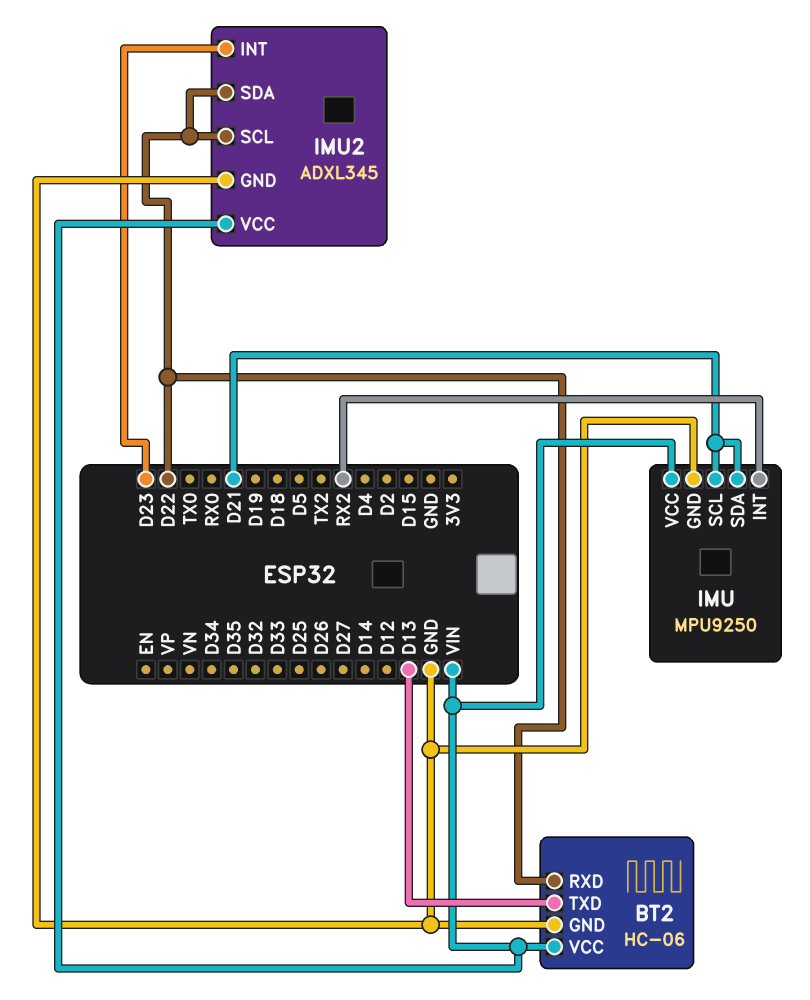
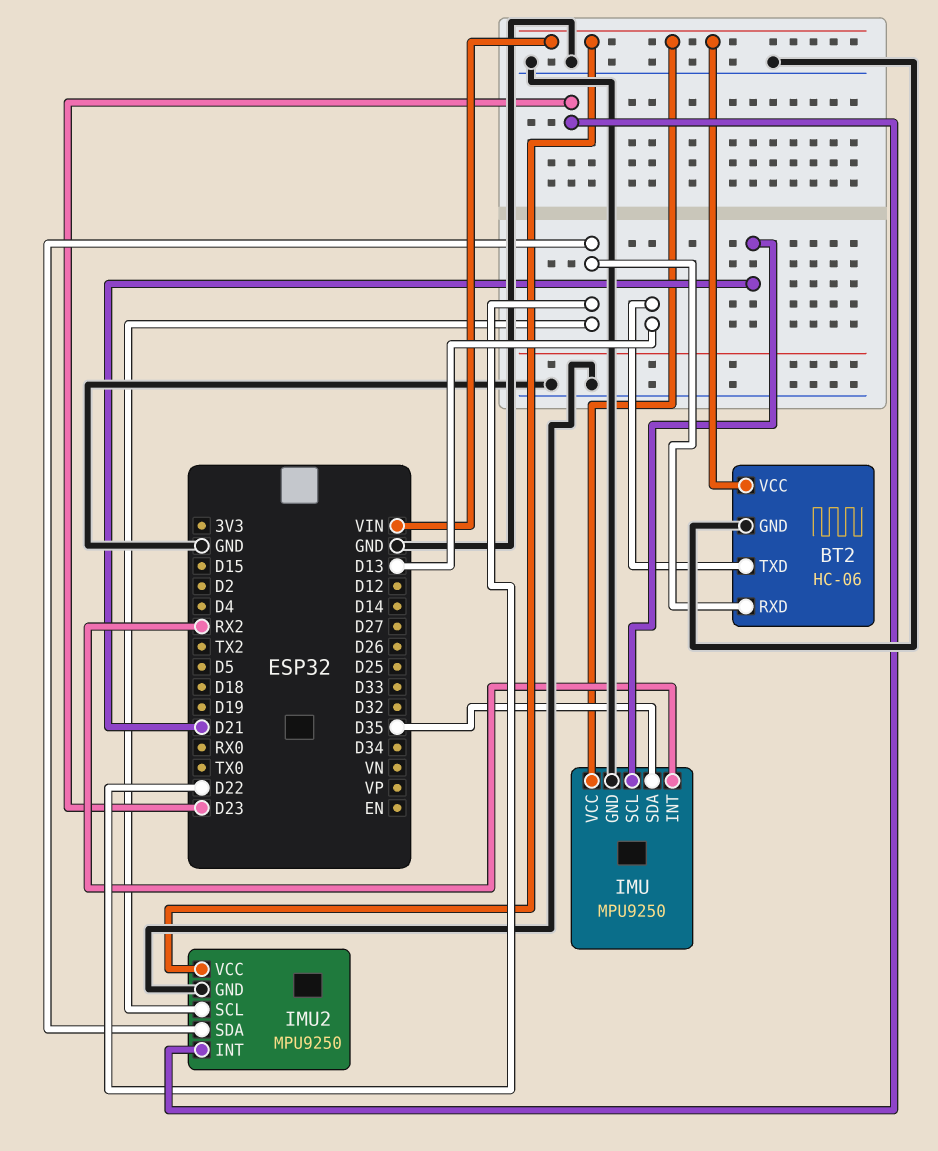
IMU pin SDA: D21 -> D35
IMU2: ADXL345 -> MPU9250

